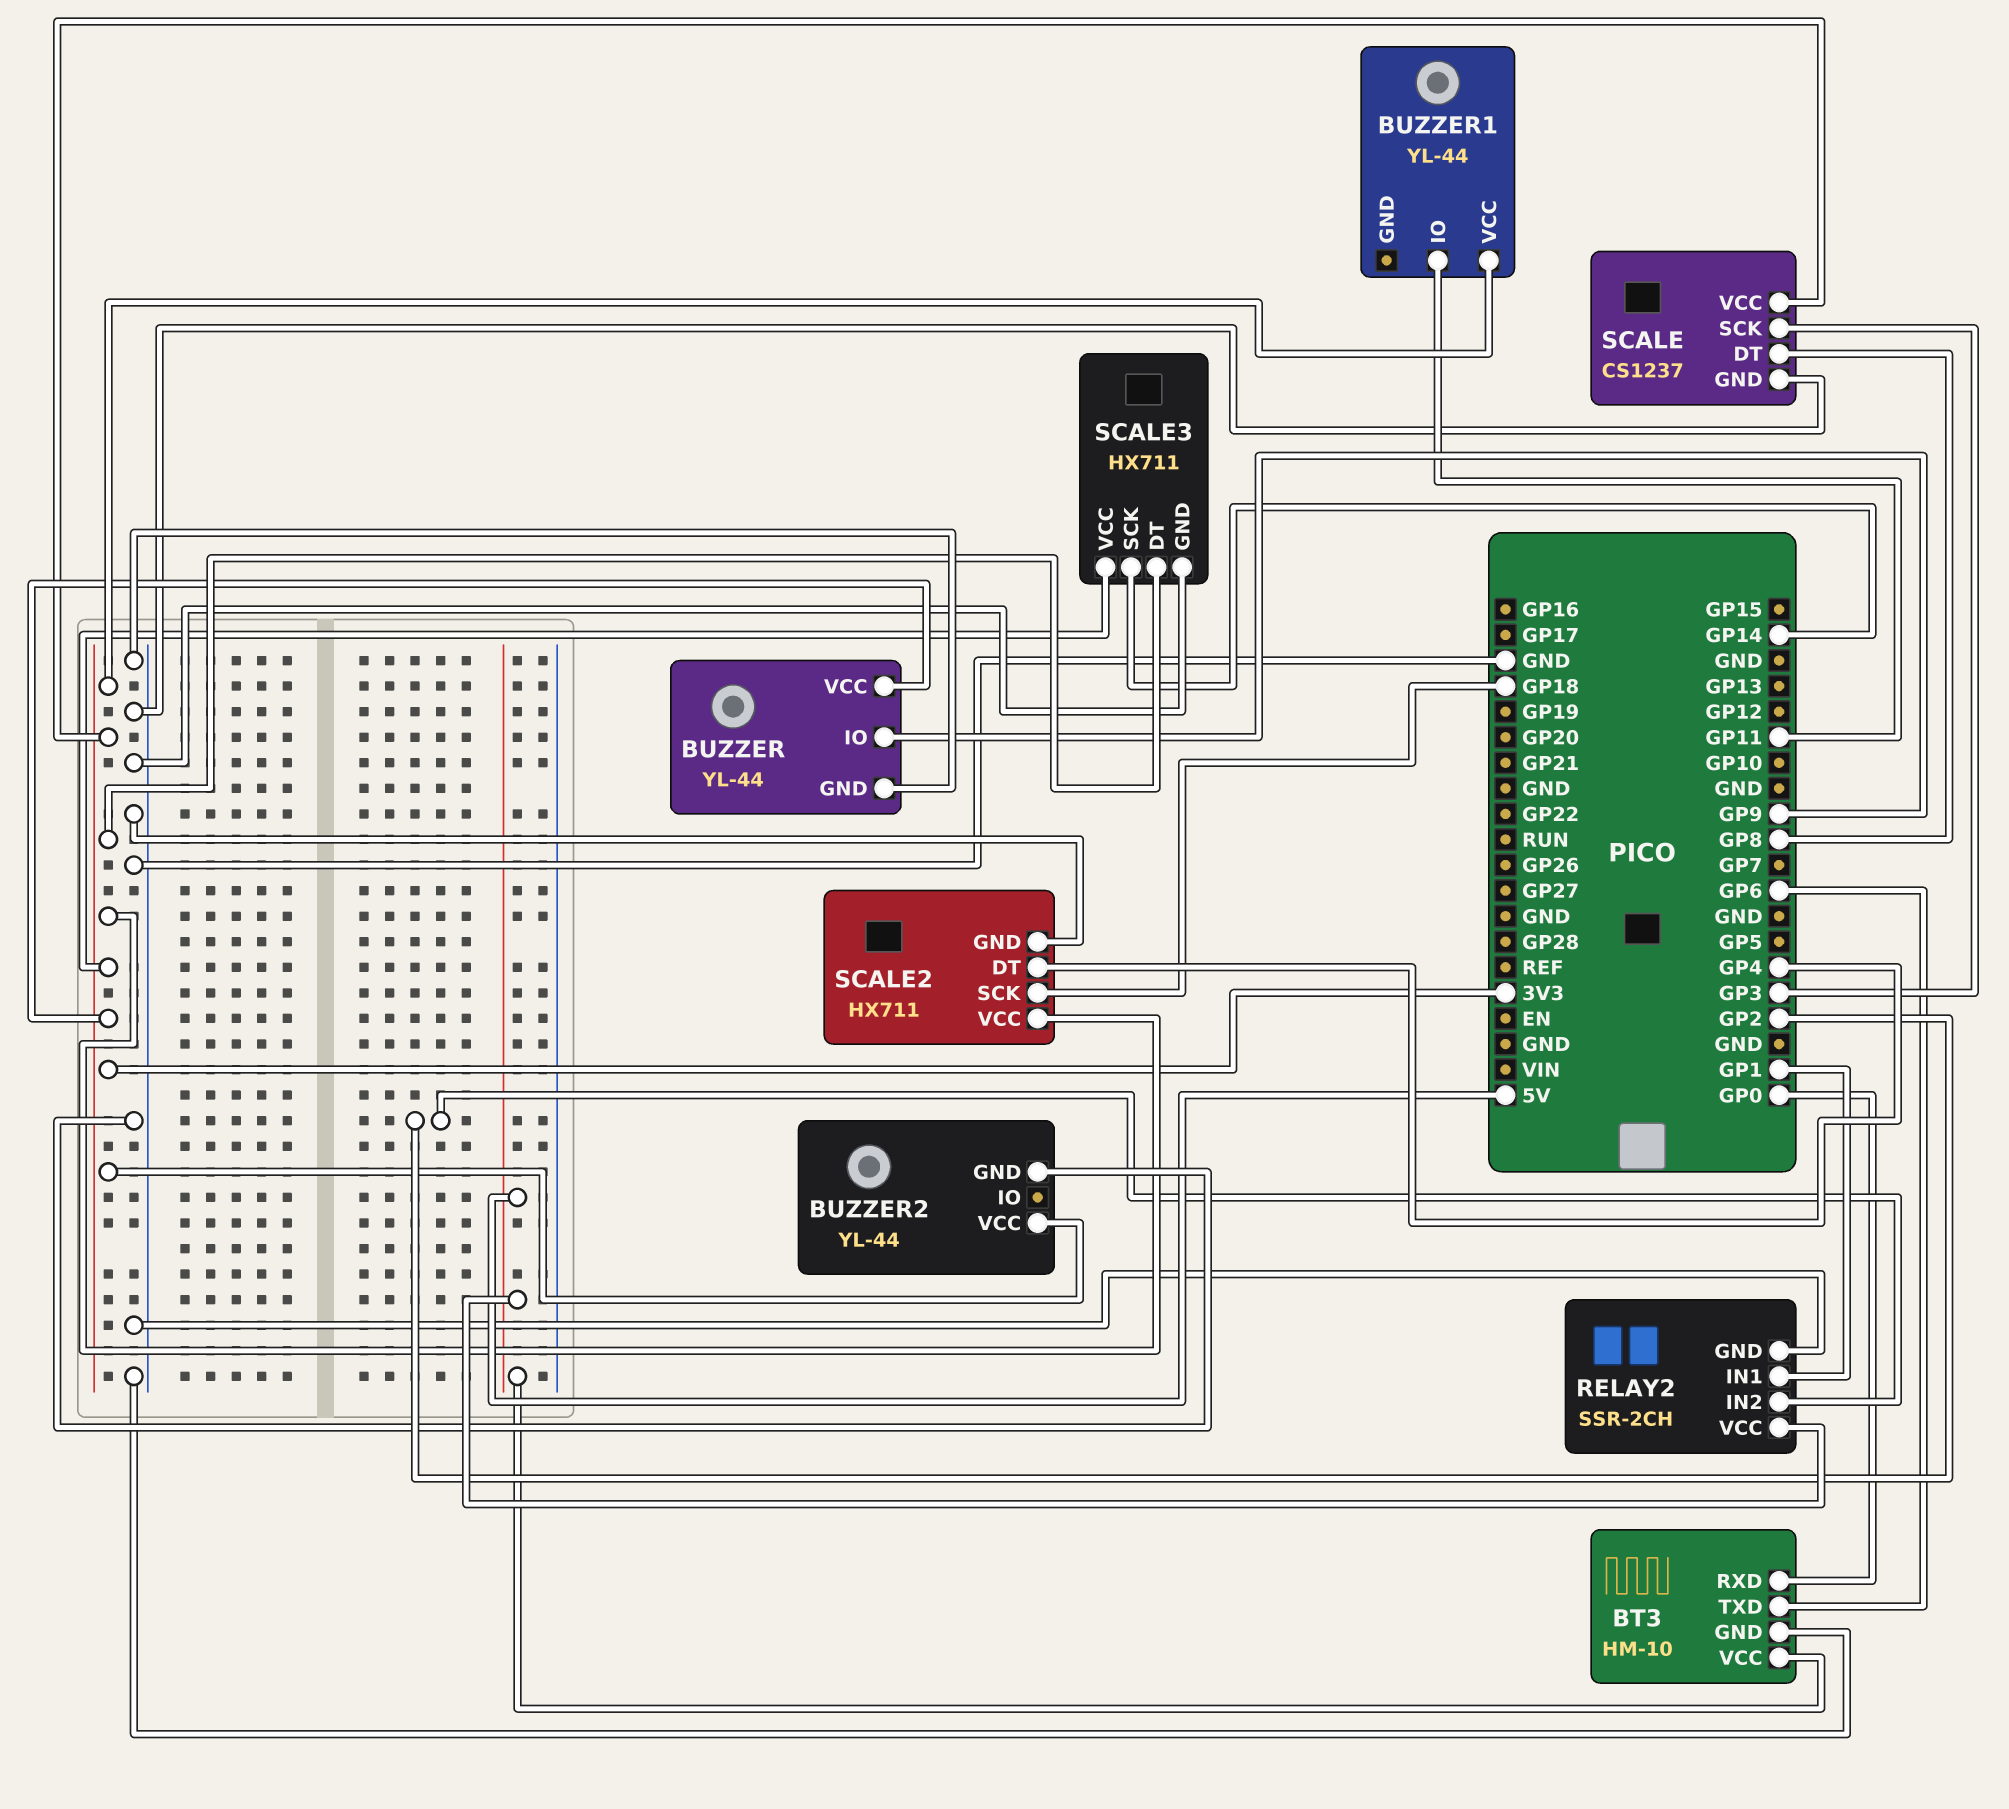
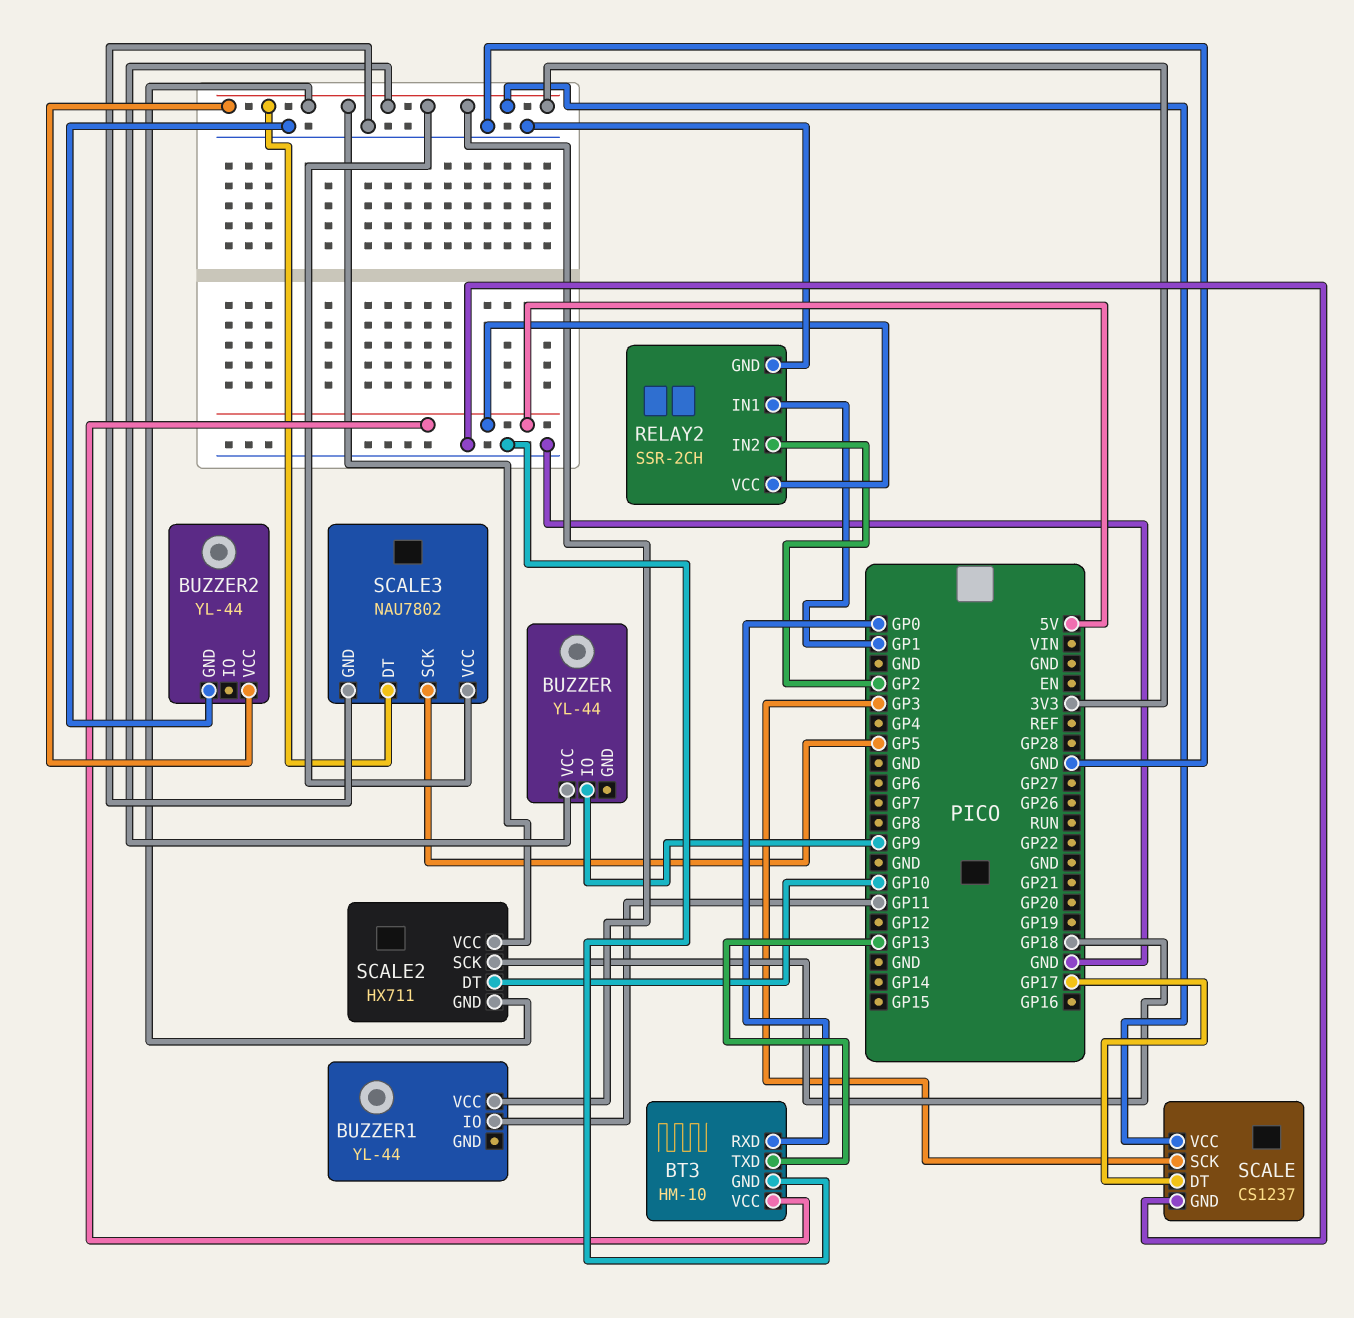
BT3 pin TXD: GP6 -> GP13
BUZZER pin GND: GND -> none
SCALE pin DT: GP8 -> GP17
SCALE2 pin DT: GP4 -> GP10
SCALE2 pin GND: GND -> 3V3
SCALE3: HX711 -> NAU7802
SCALE3 pin SCK: GP14 -> GP5

